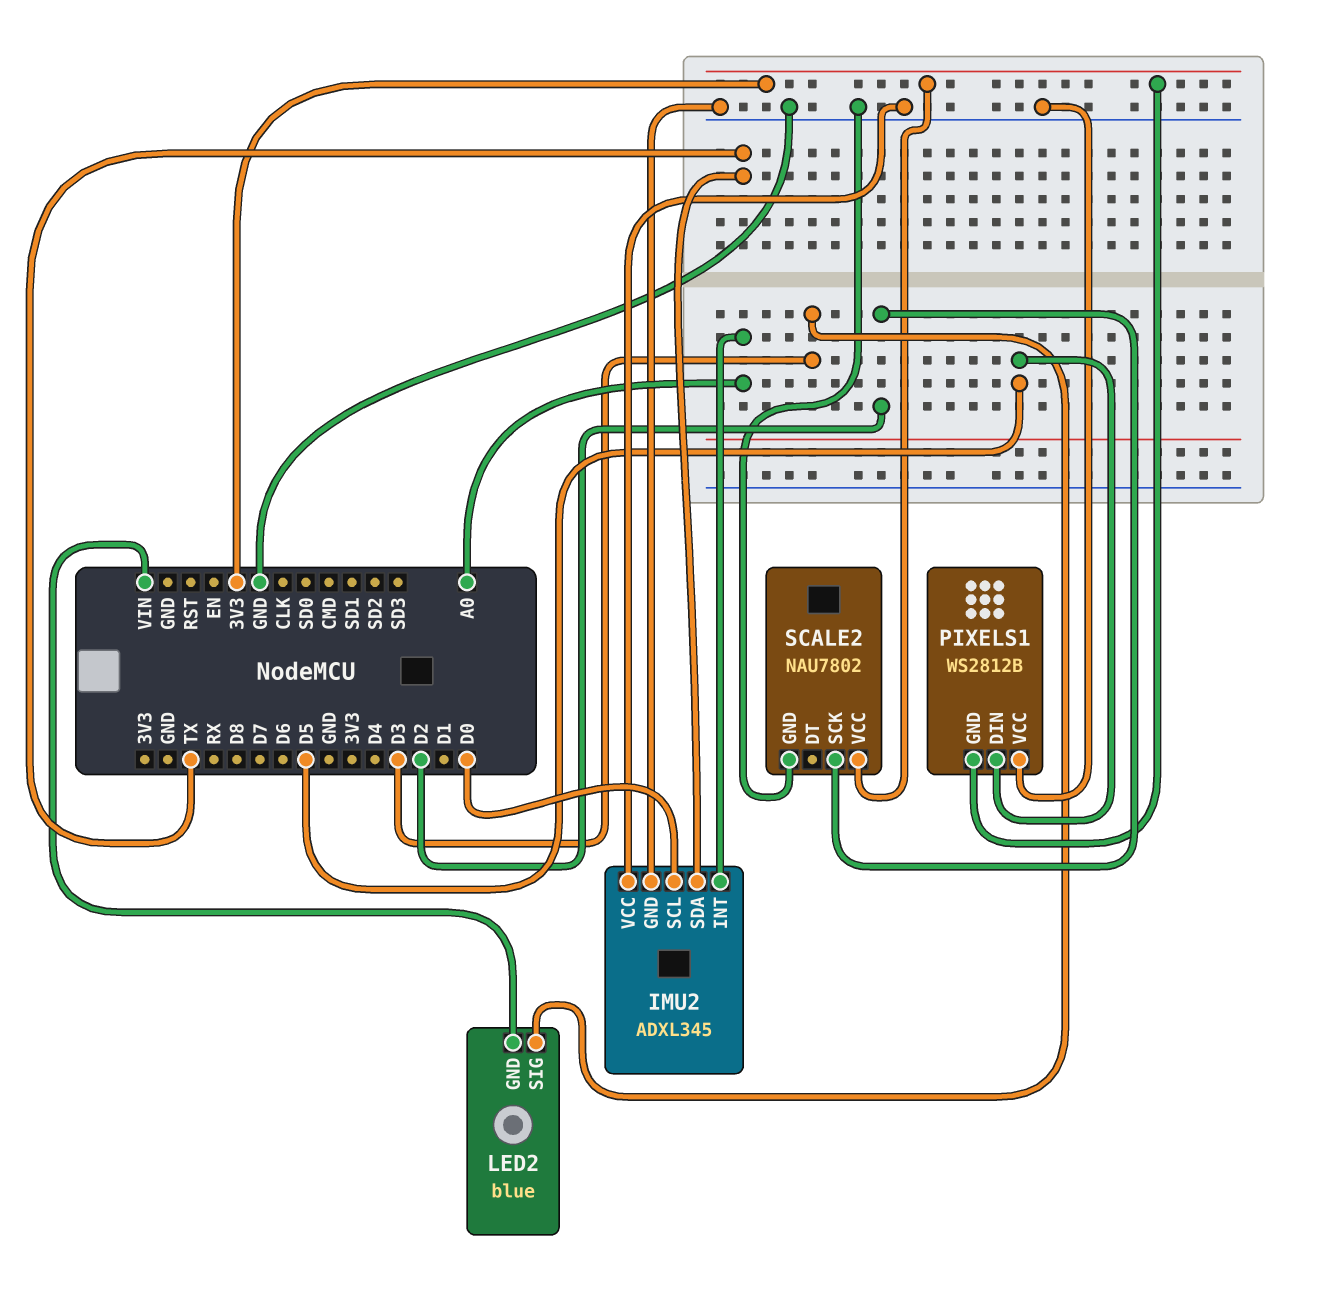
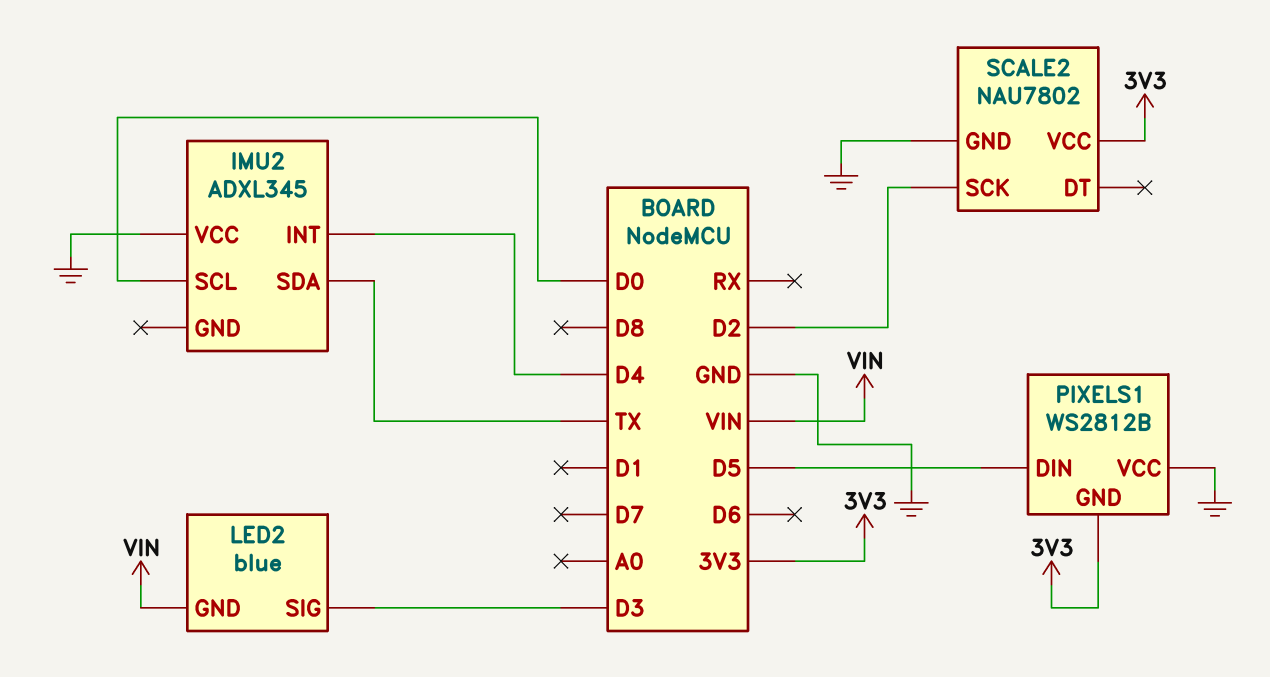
IMU2 pin GND: GND -> none
IMU2 pin INT: A0 -> D4

